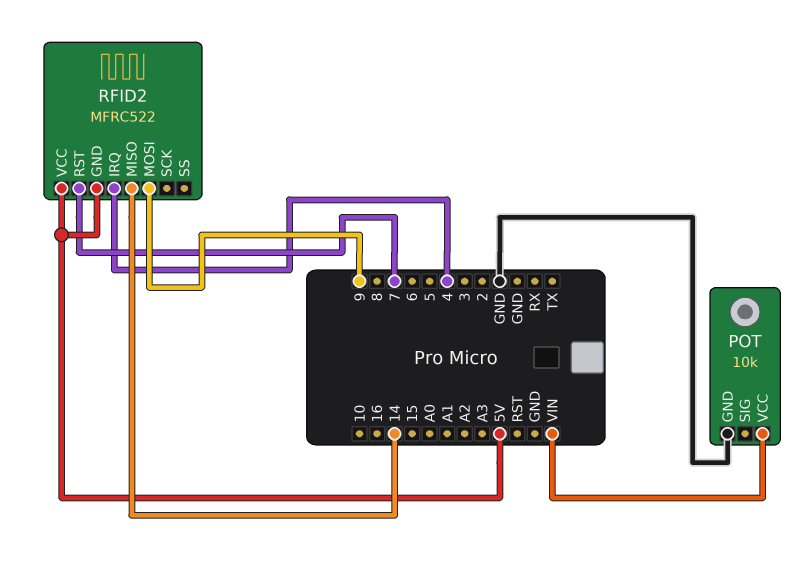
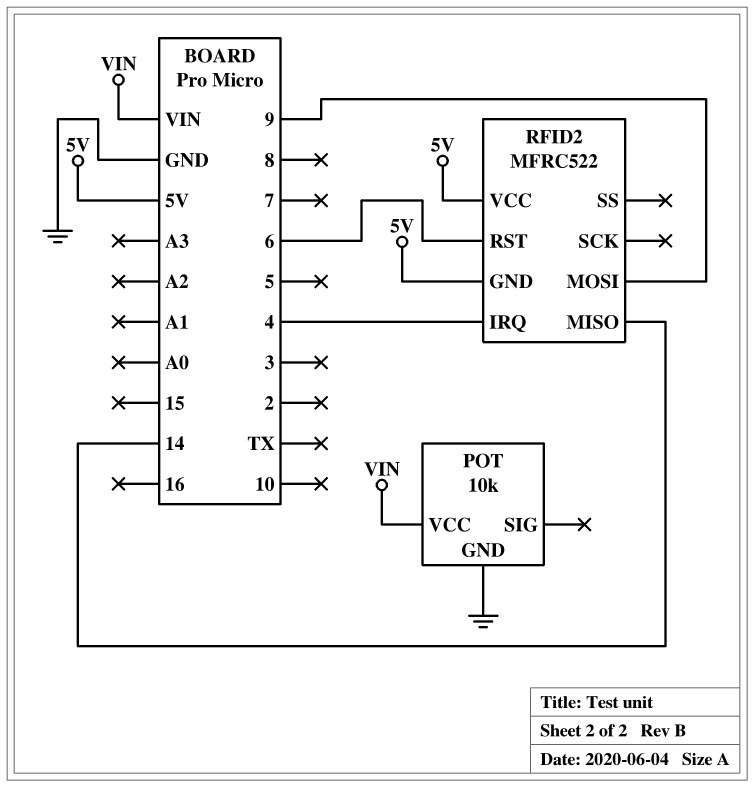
RFID2 pin RST: 7 -> 6

